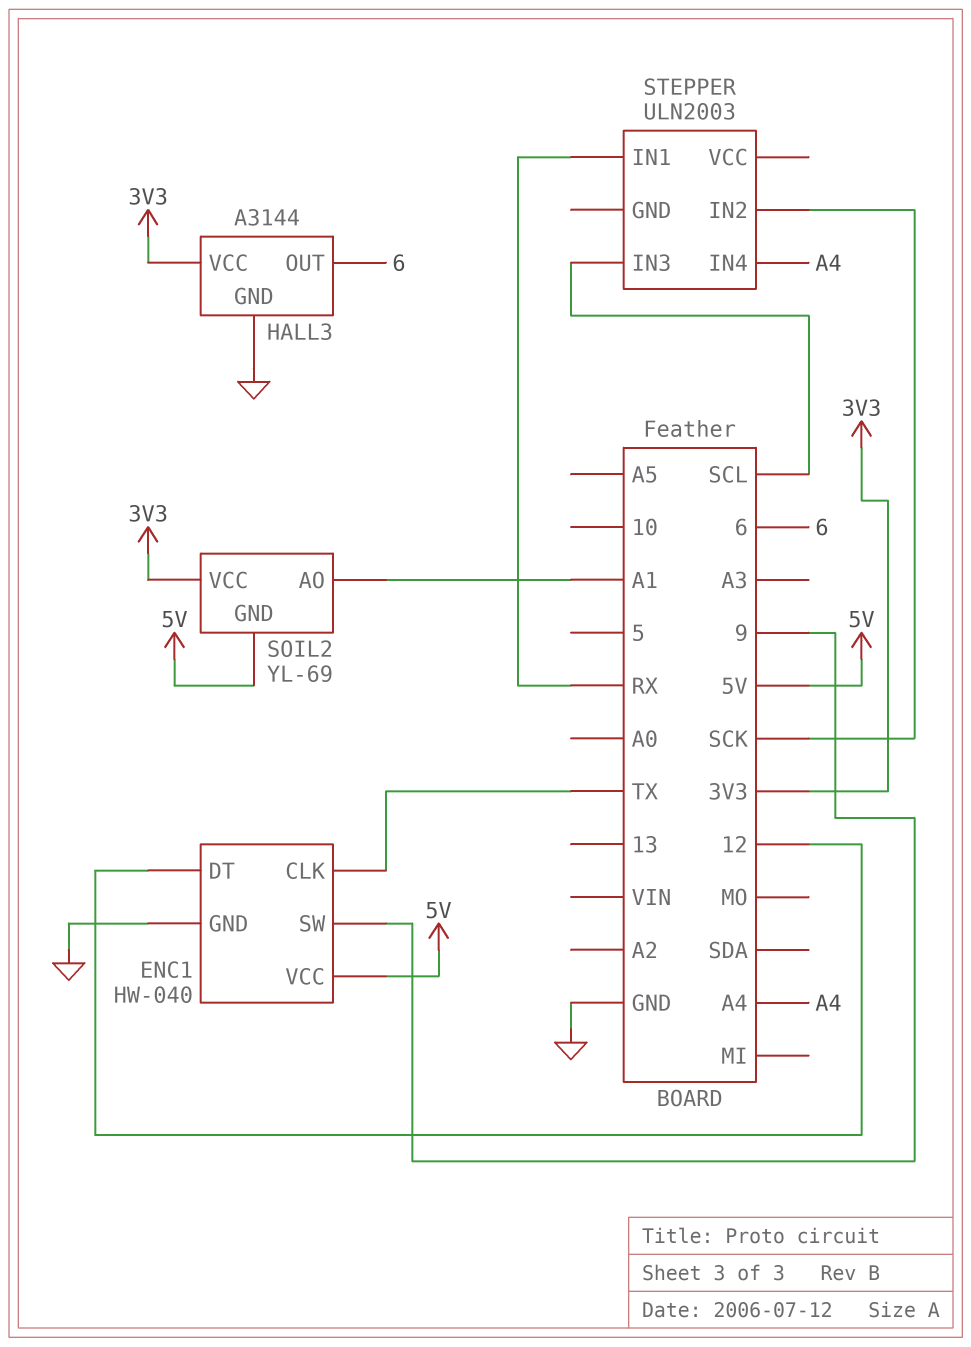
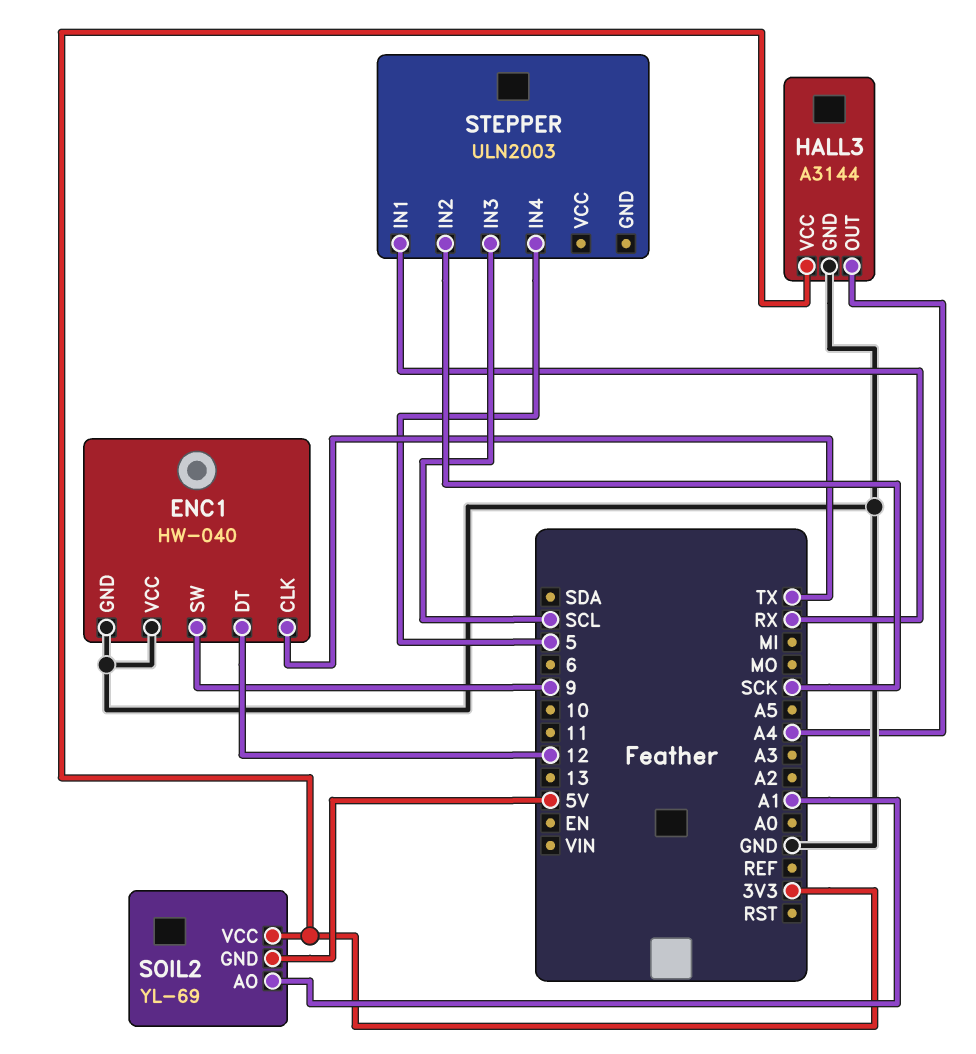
ENC1 pin VCC: 5V -> GND
HALL3 pin OUT: 6 -> A4
STEPPER pin IN4: A4 -> 5

